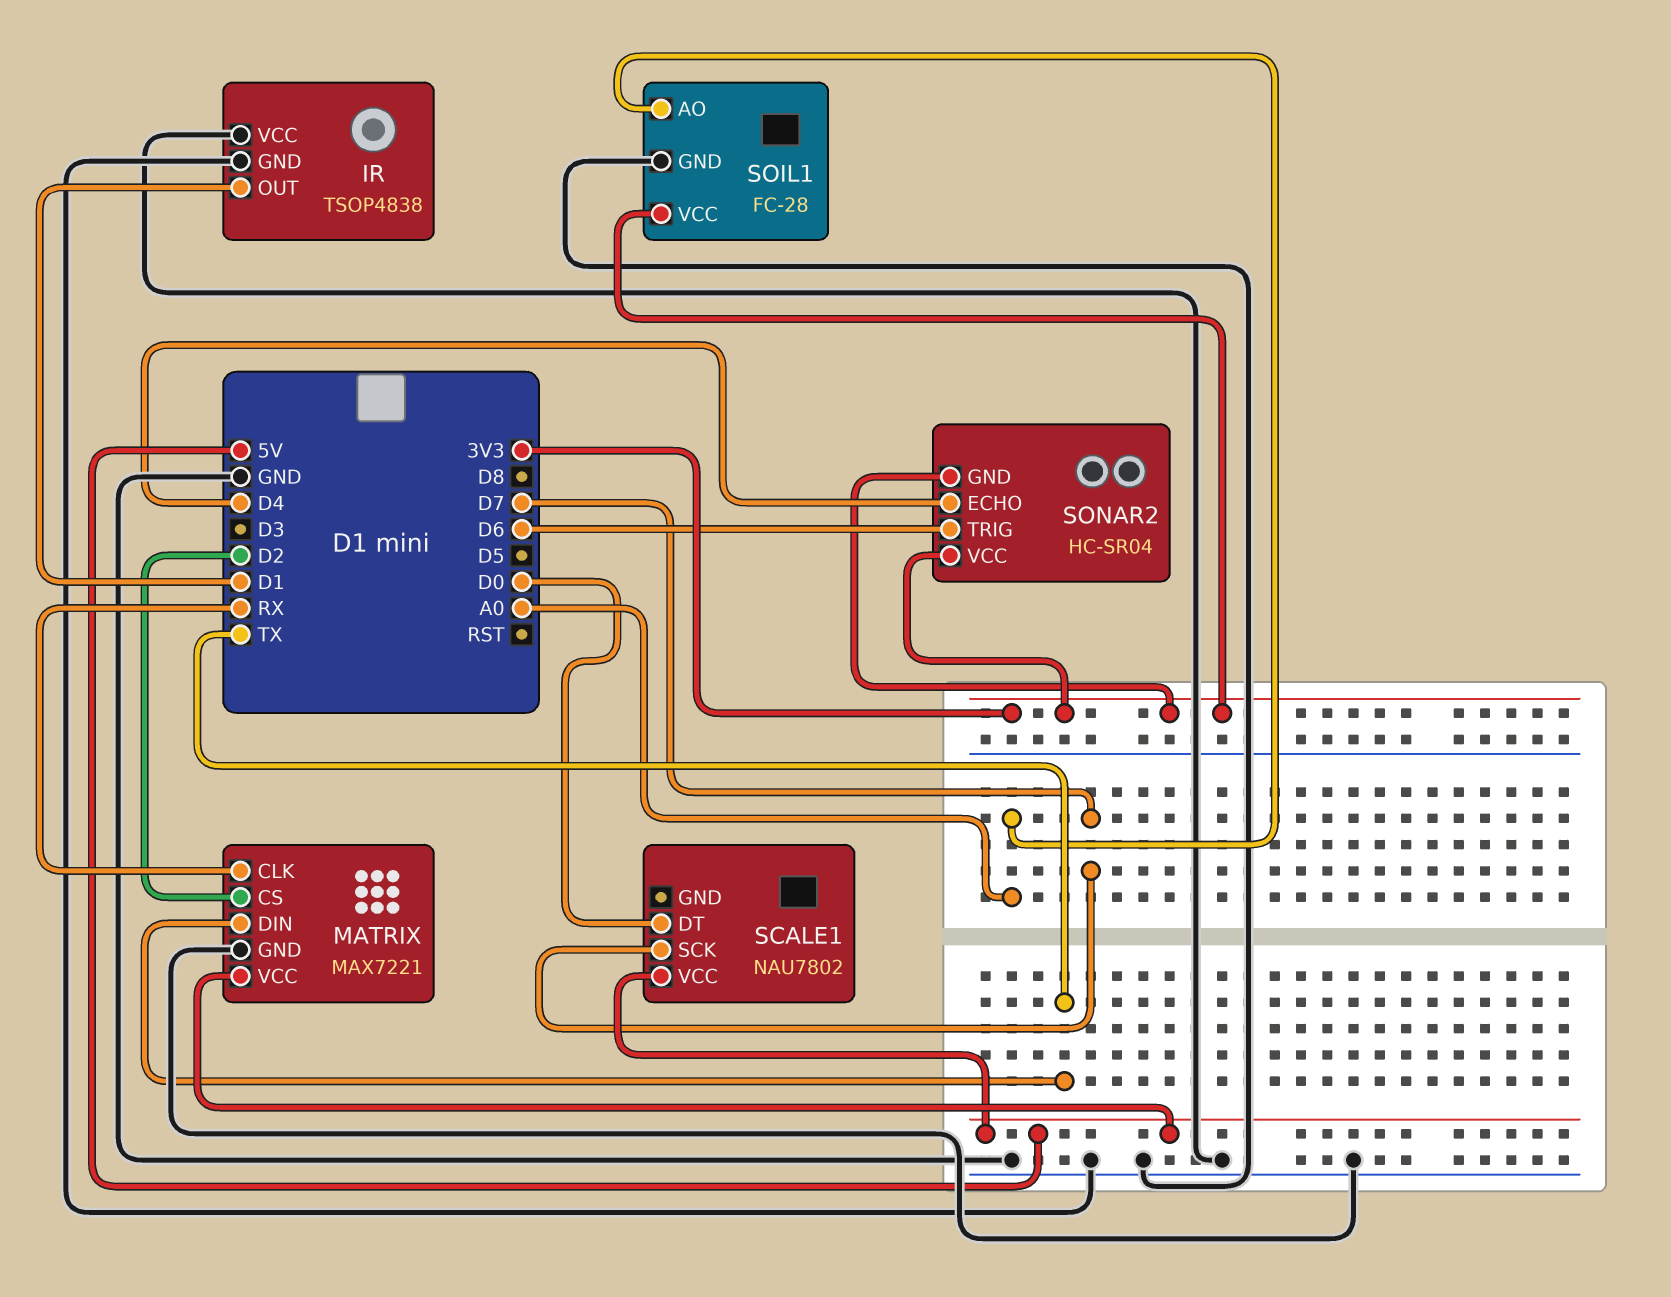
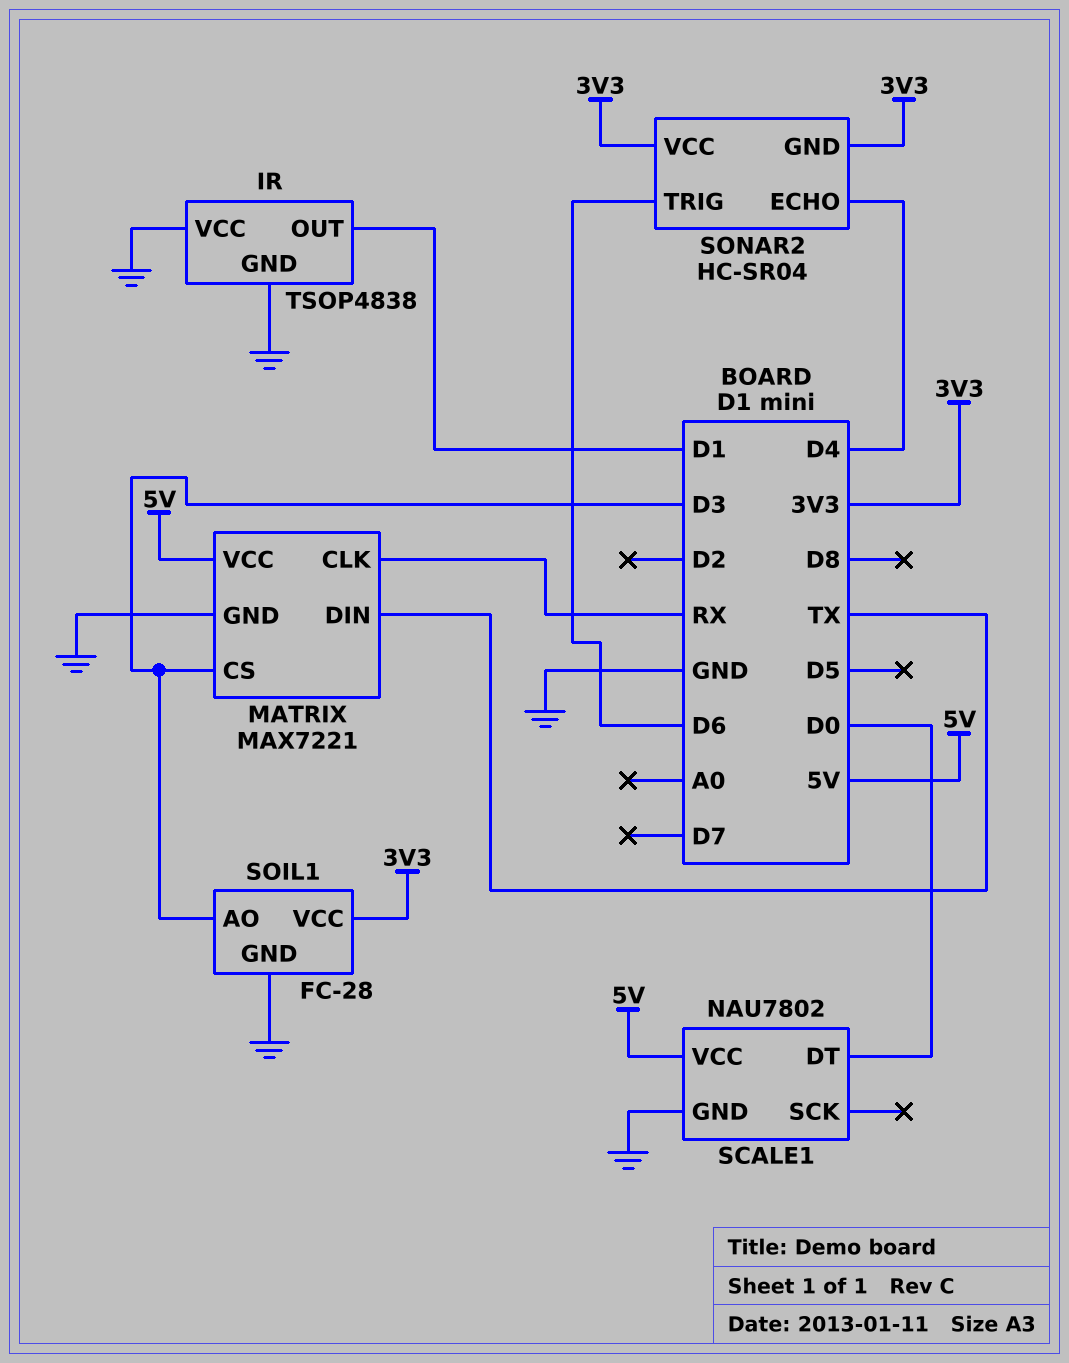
MATRIX pin CS: D2 -> D3
SCALE1 pin GND: none -> GND
SCALE1 pin SCK: D7 -> none
SOIL1 pin AO: A0 -> D3

